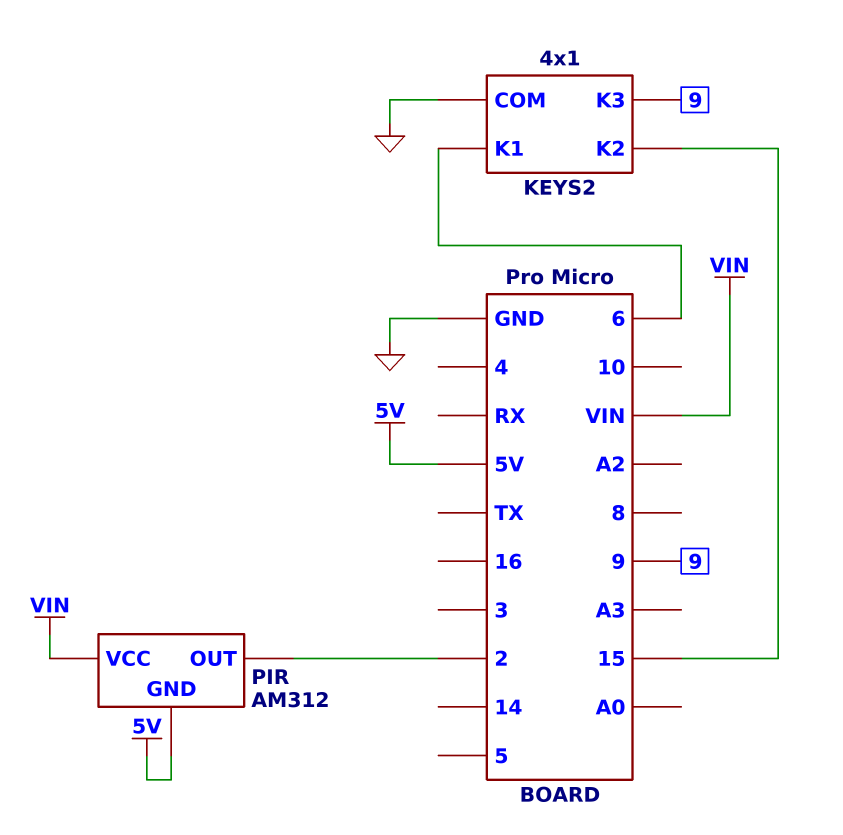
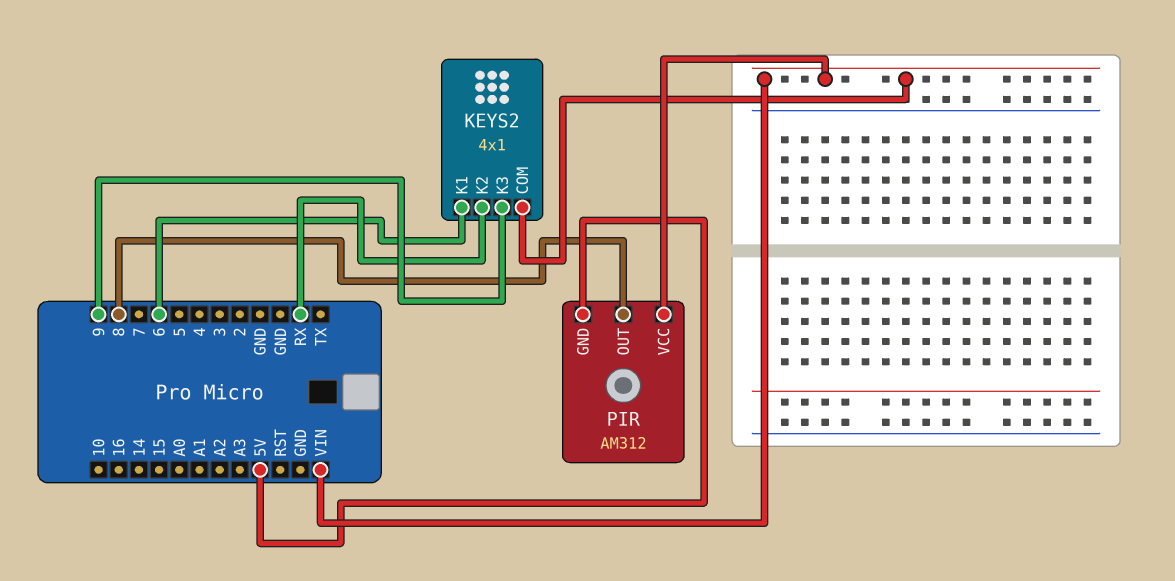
KEYS2 pin COM: GND -> VIN
KEYS2 pin K2: 15 -> RX
PIR pin OUT: 2 -> 8

